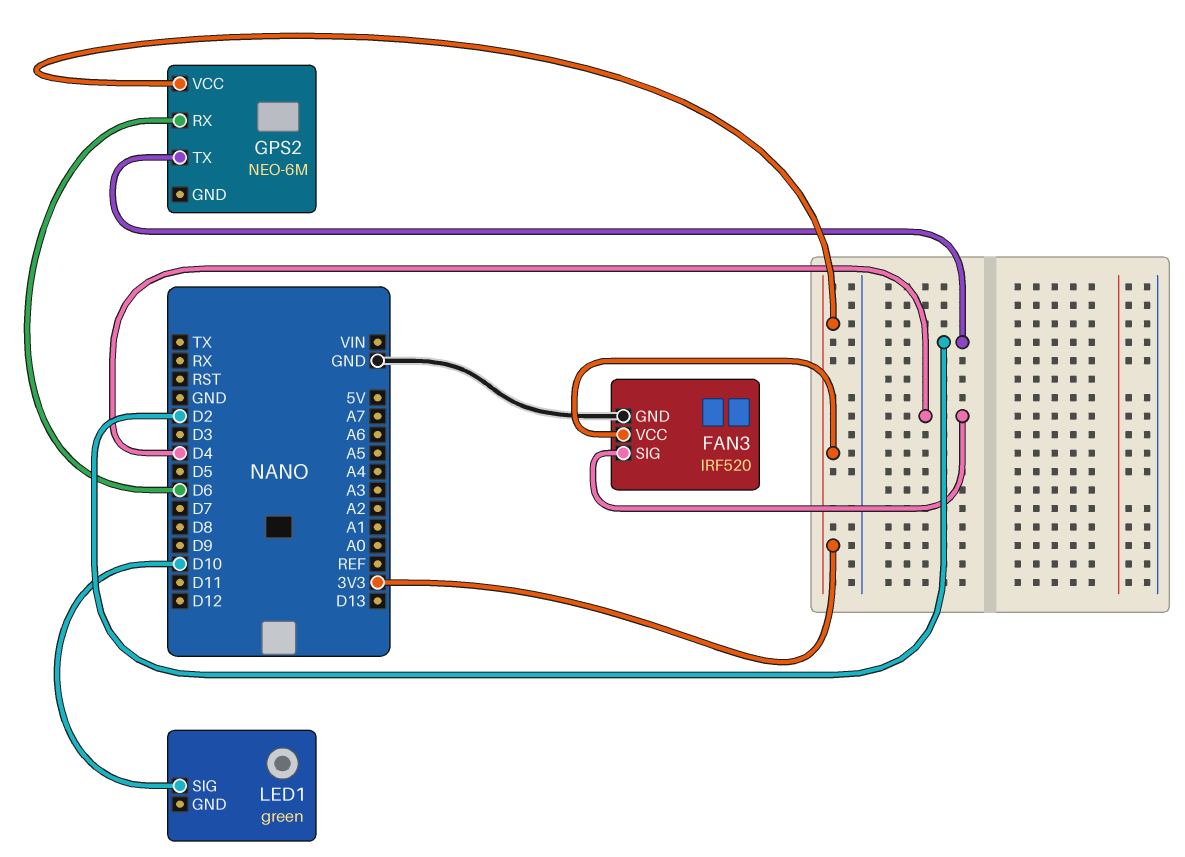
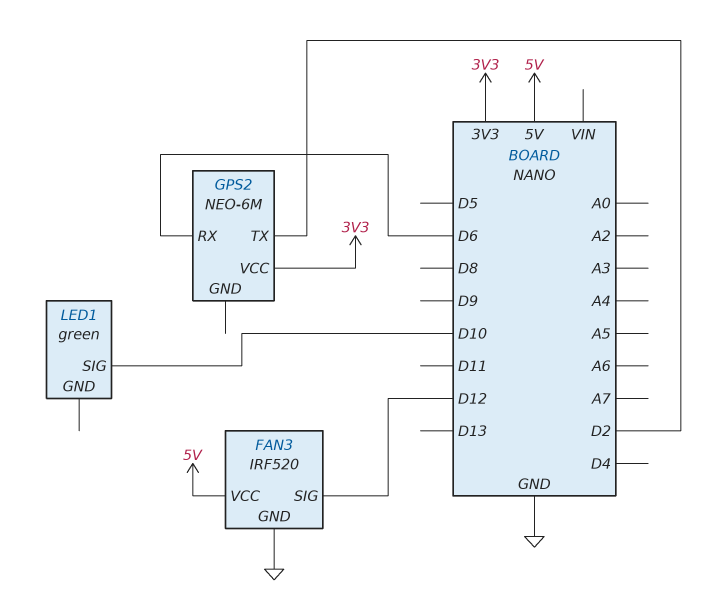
FAN3 pin SIG: D4 -> D12
FAN3 pin VCC: 3V3 -> 5V

